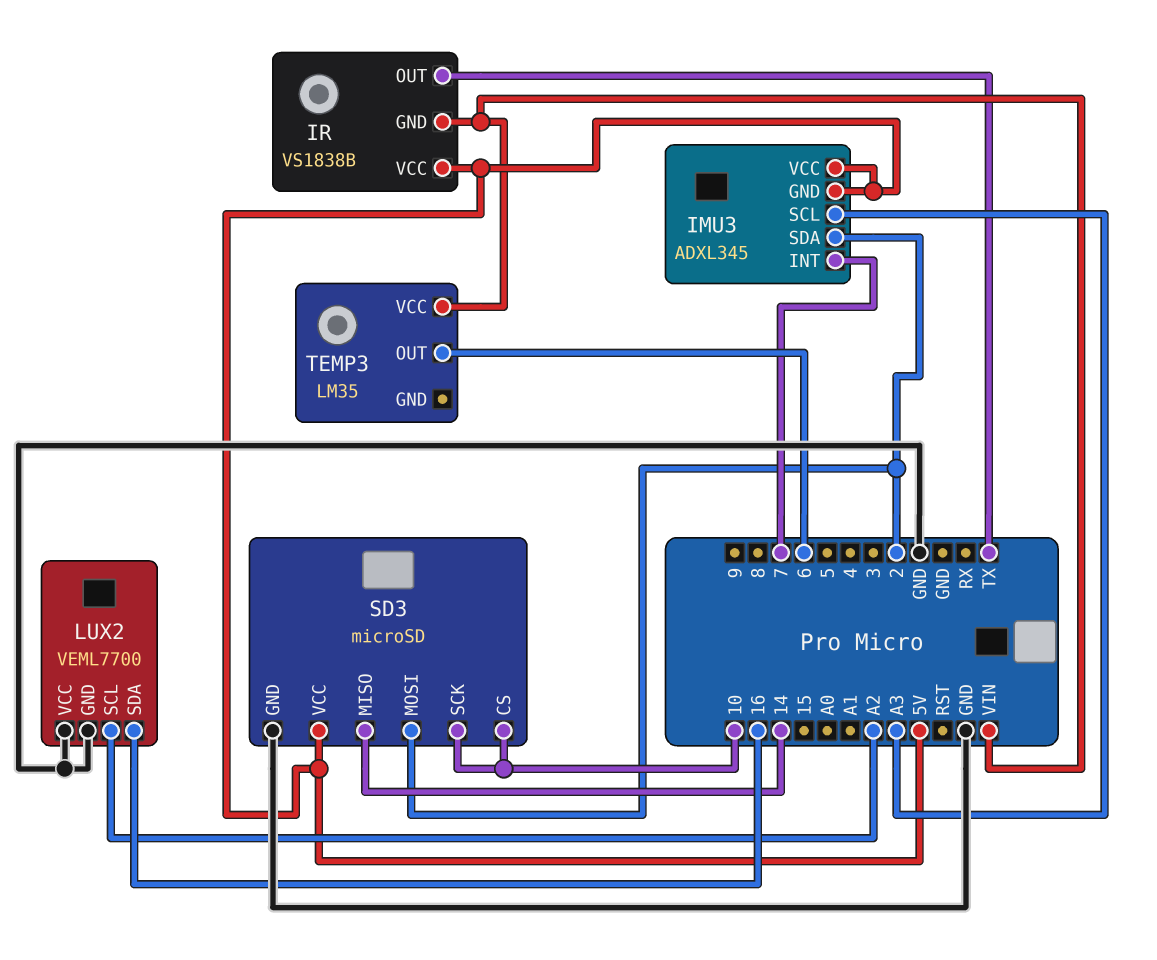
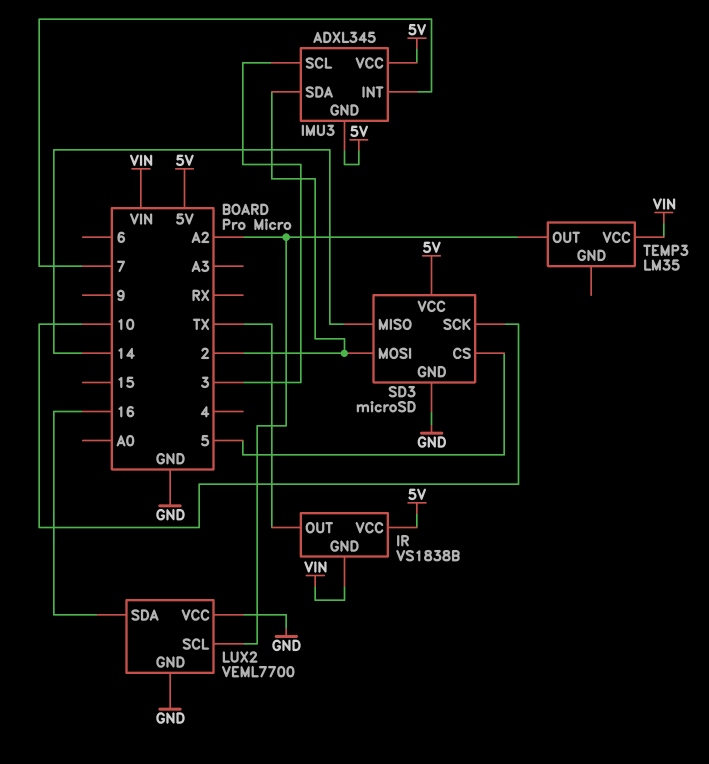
IMU3 pin SCL: A3 -> 3
SD3 pin CS: 10 -> 5
TEMP3 pin OUT: 6 -> A2

